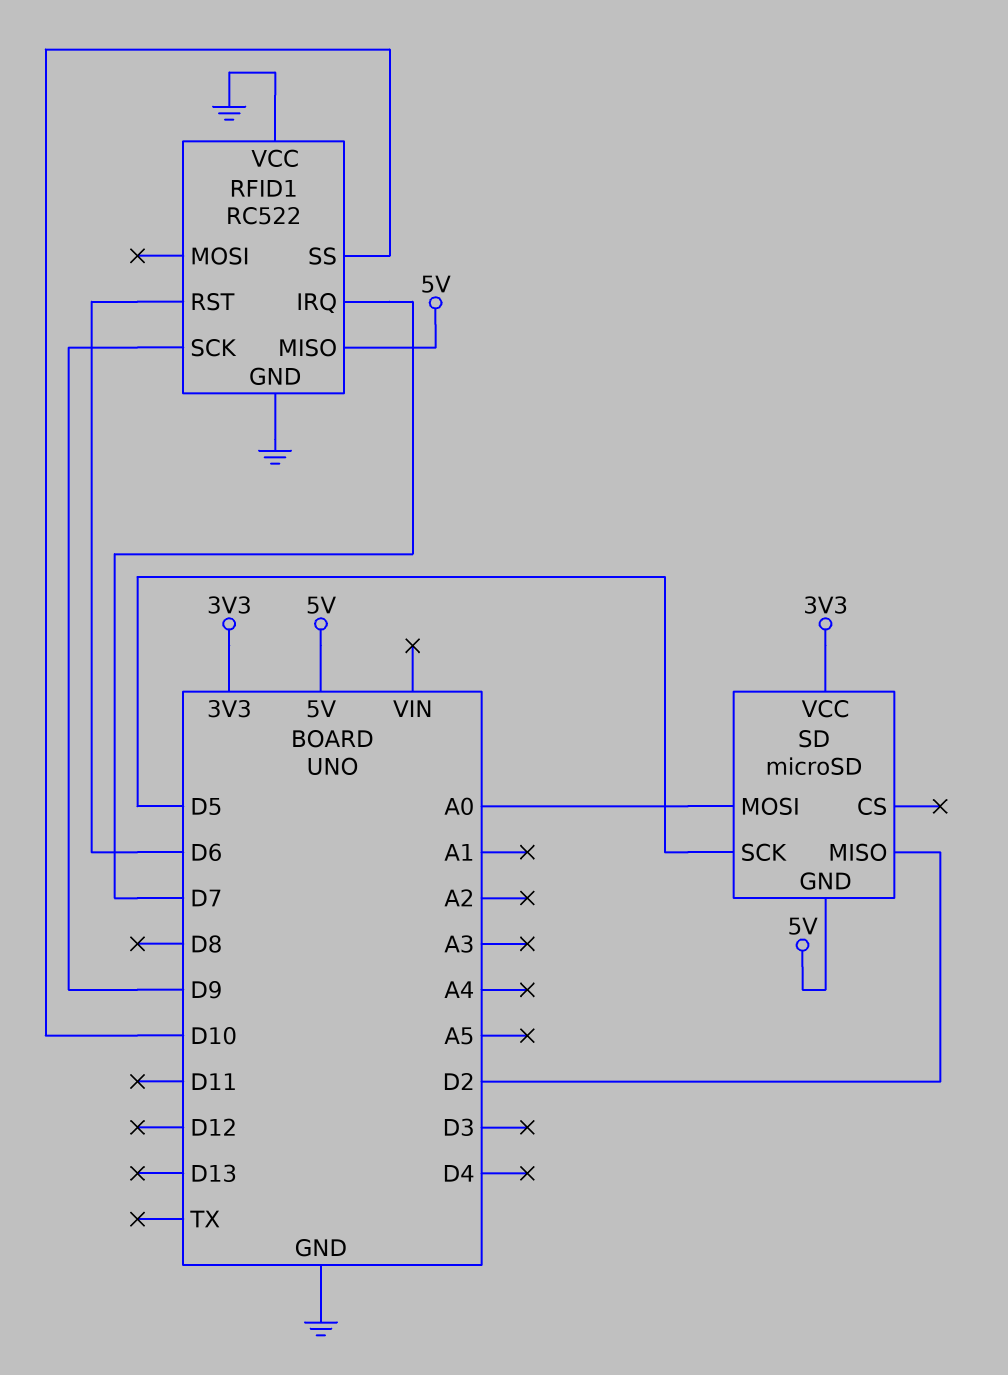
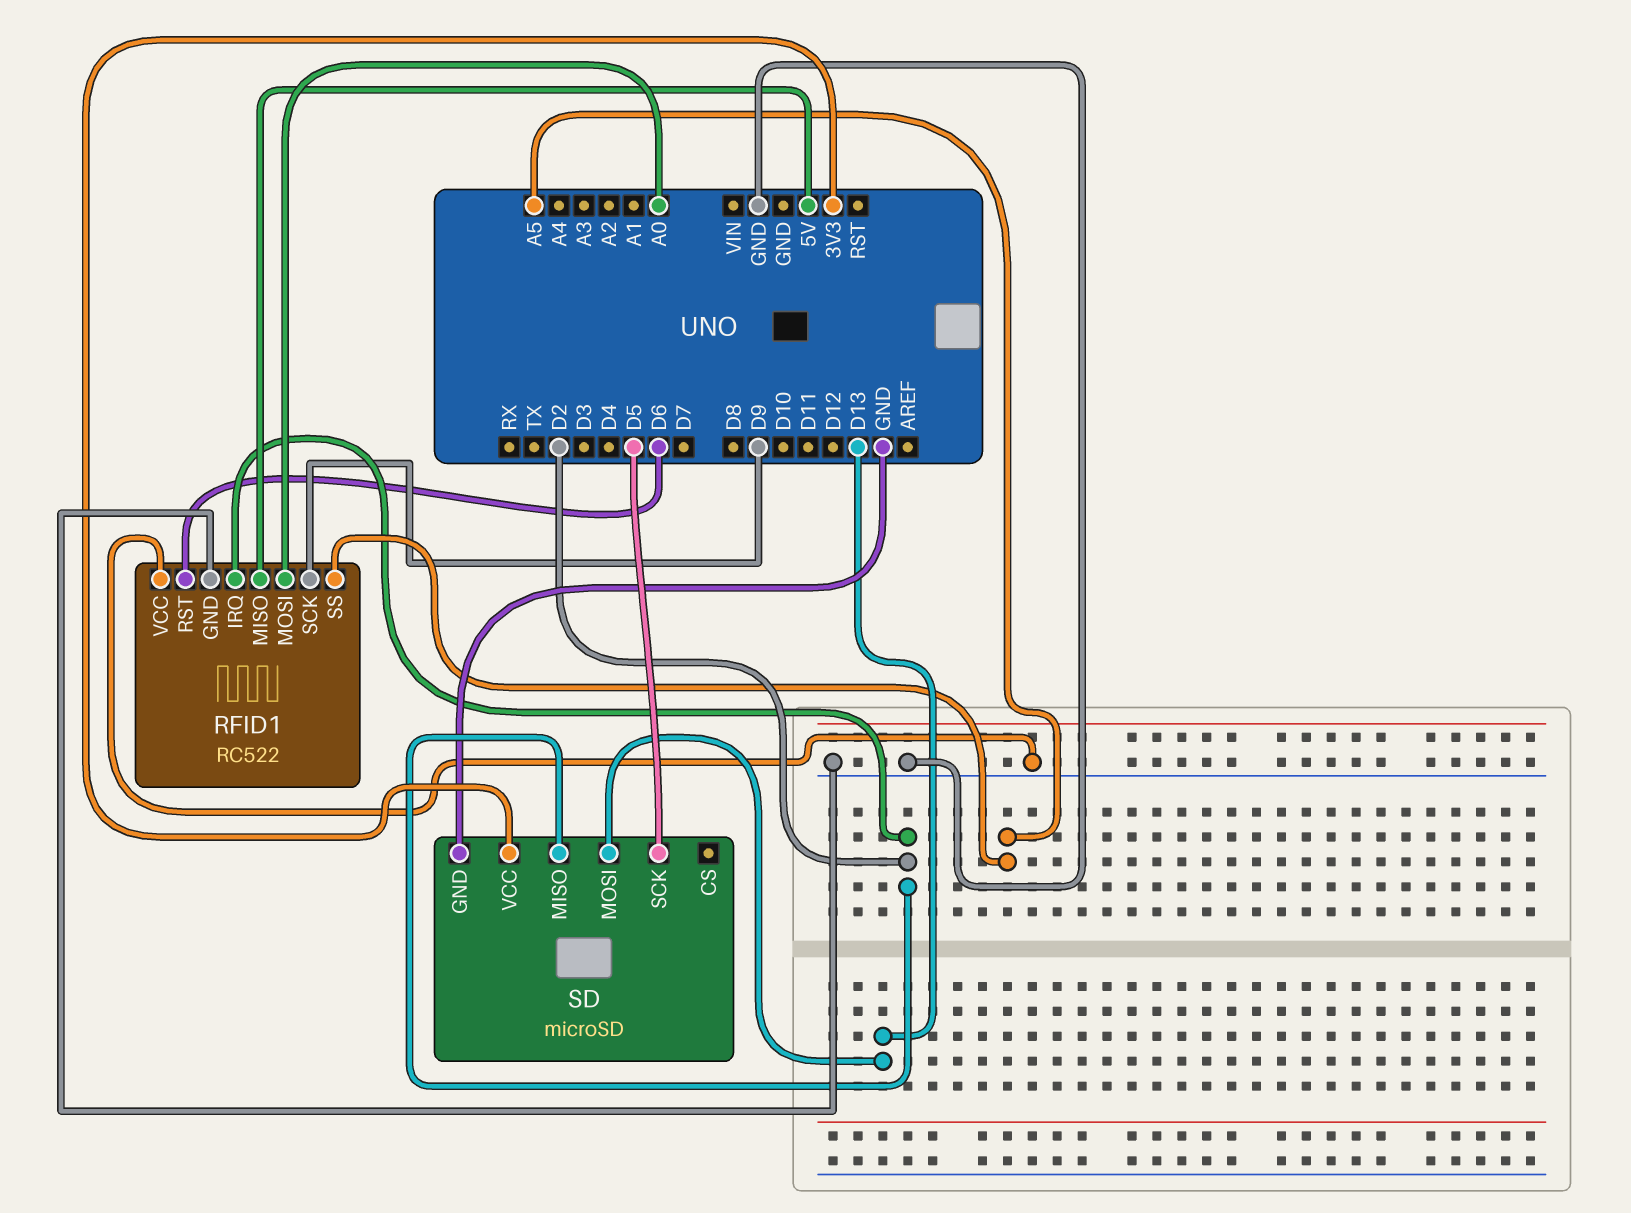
RFID1 pin IRQ: D7 -> D2
RFID1 pin MOSI: none -> A0
RFID1 pin SS: D10 -> A5
SD pin GND: 5V -> GND
SD pin MOSI: A0 -> D13

